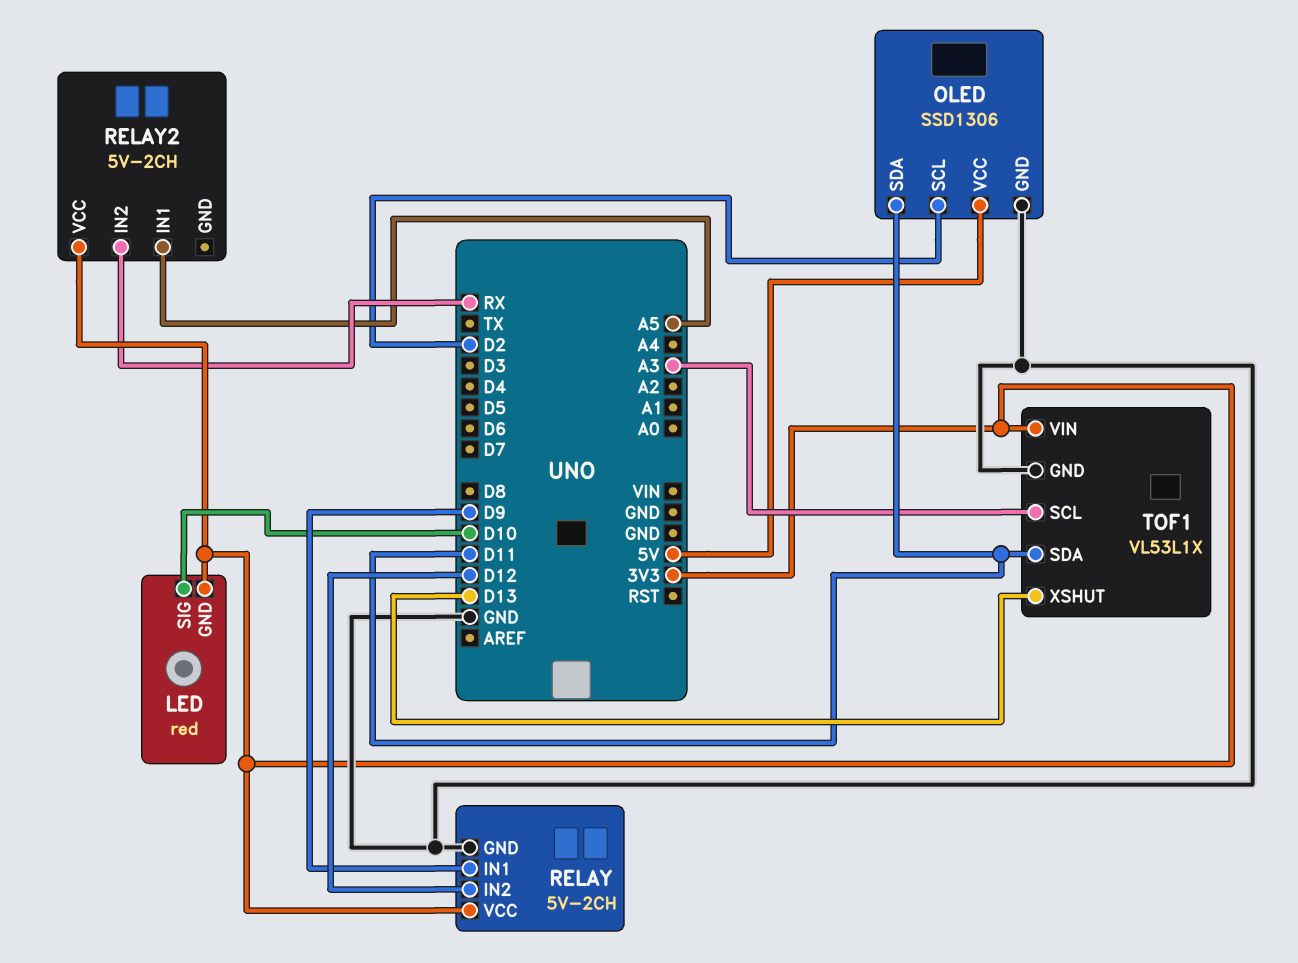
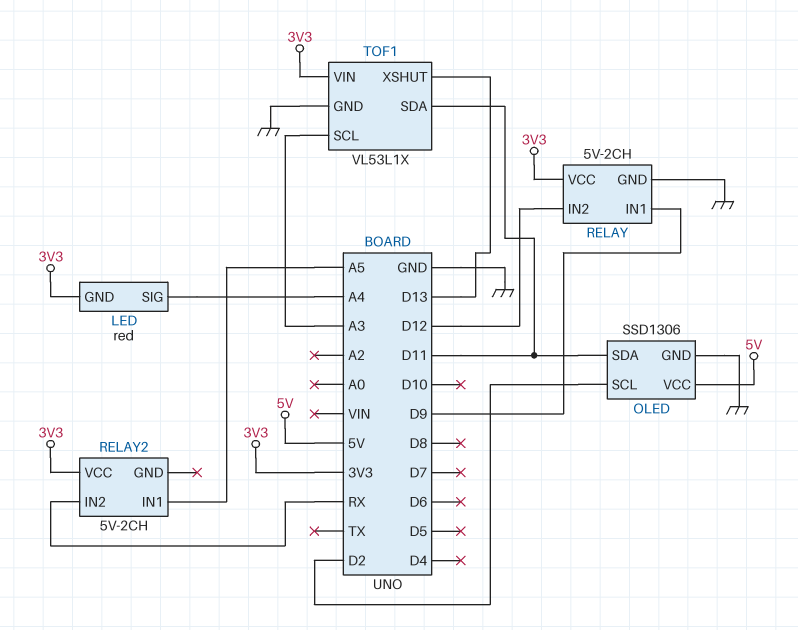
LED pin SIG: D10 -> A4

